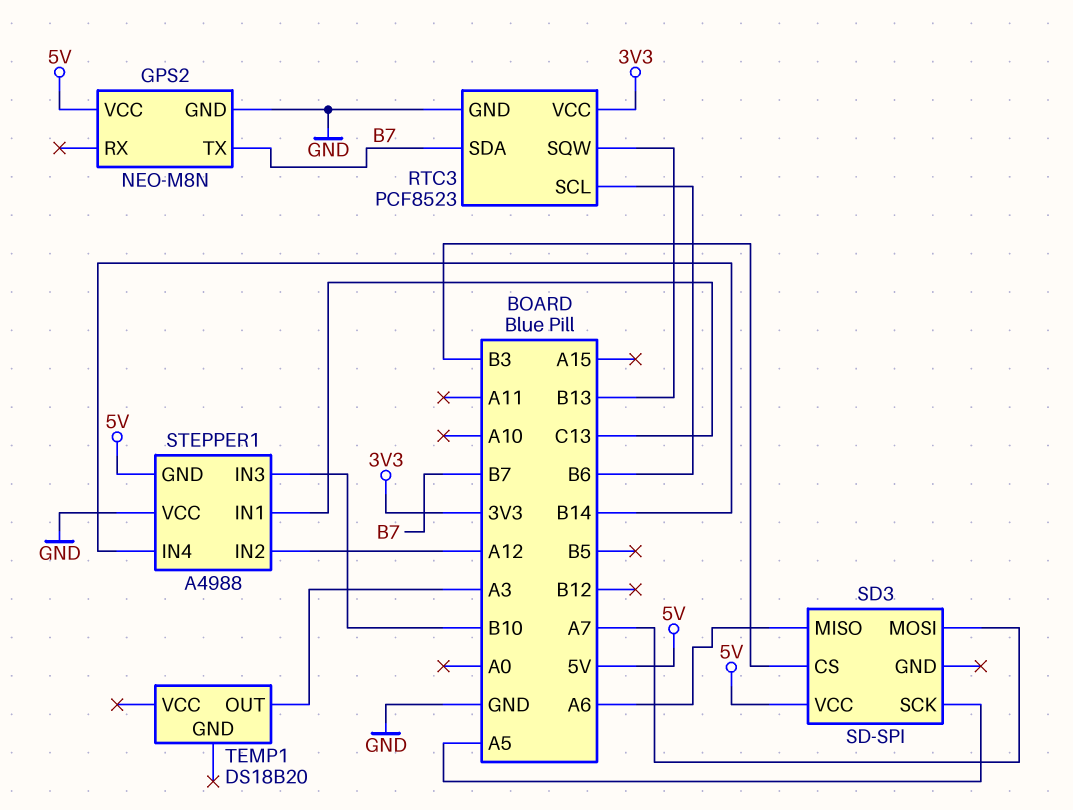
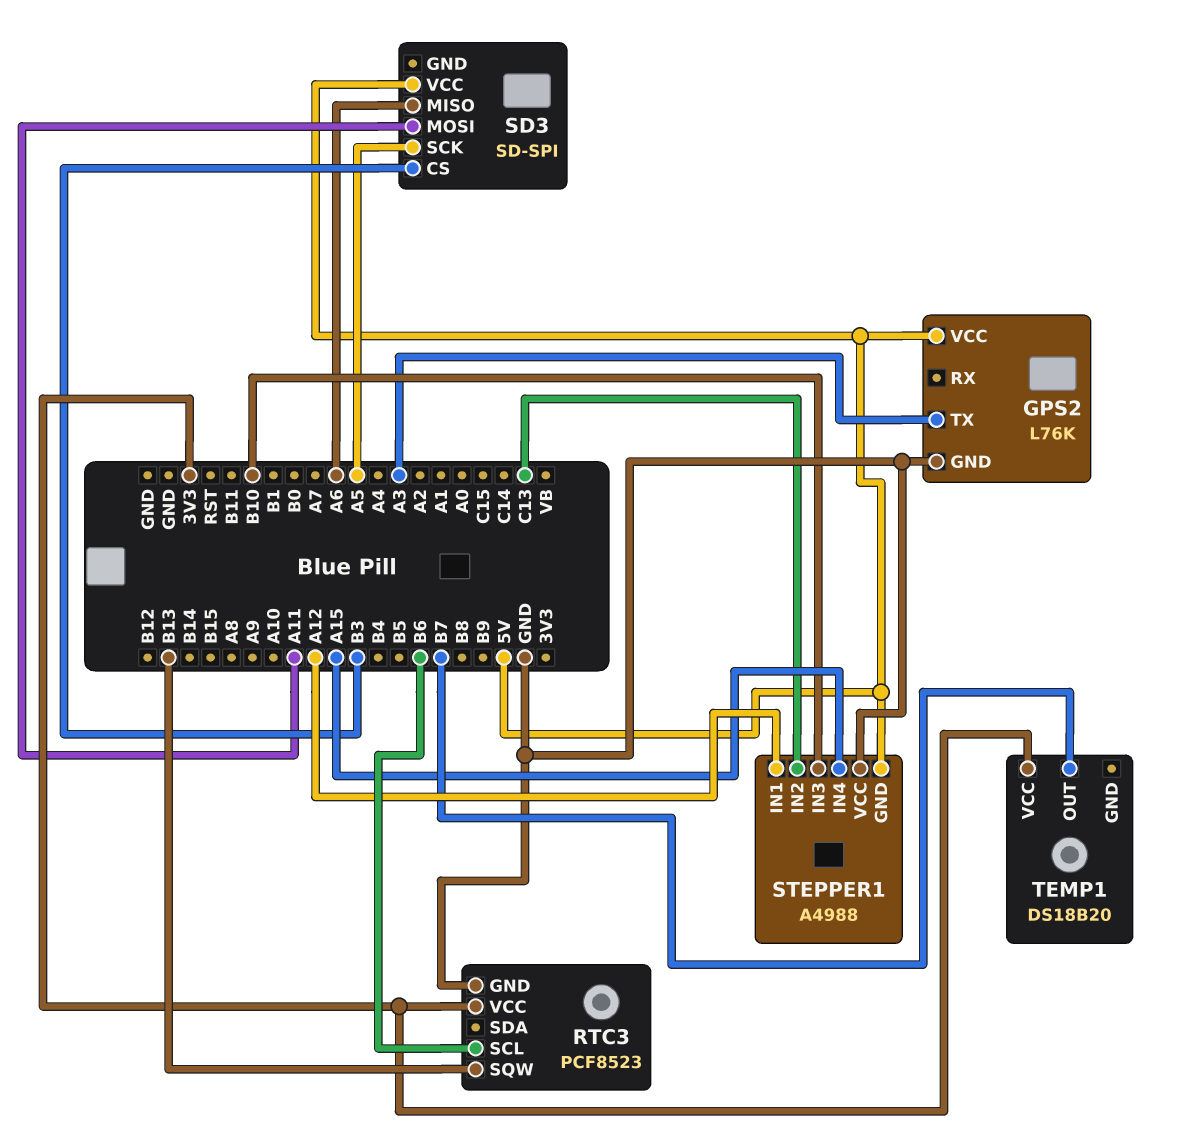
GPS2: NEO-M8N -> L76K
GPS2 pin TX: B7 -> A3
RTC3 pin SDA: B7 -> none
SD3 pin MOSI: A7 -> A11
STEPPER1 pin IN1: C13 -> A12
STEPPER1 pin IN2: A12 -> C13
STEPPER1 pin IN4: B14 -> A15
TEMP1 pin OUT: A3 -> B7
TEMP1 pin VCC: none -> 3V3

